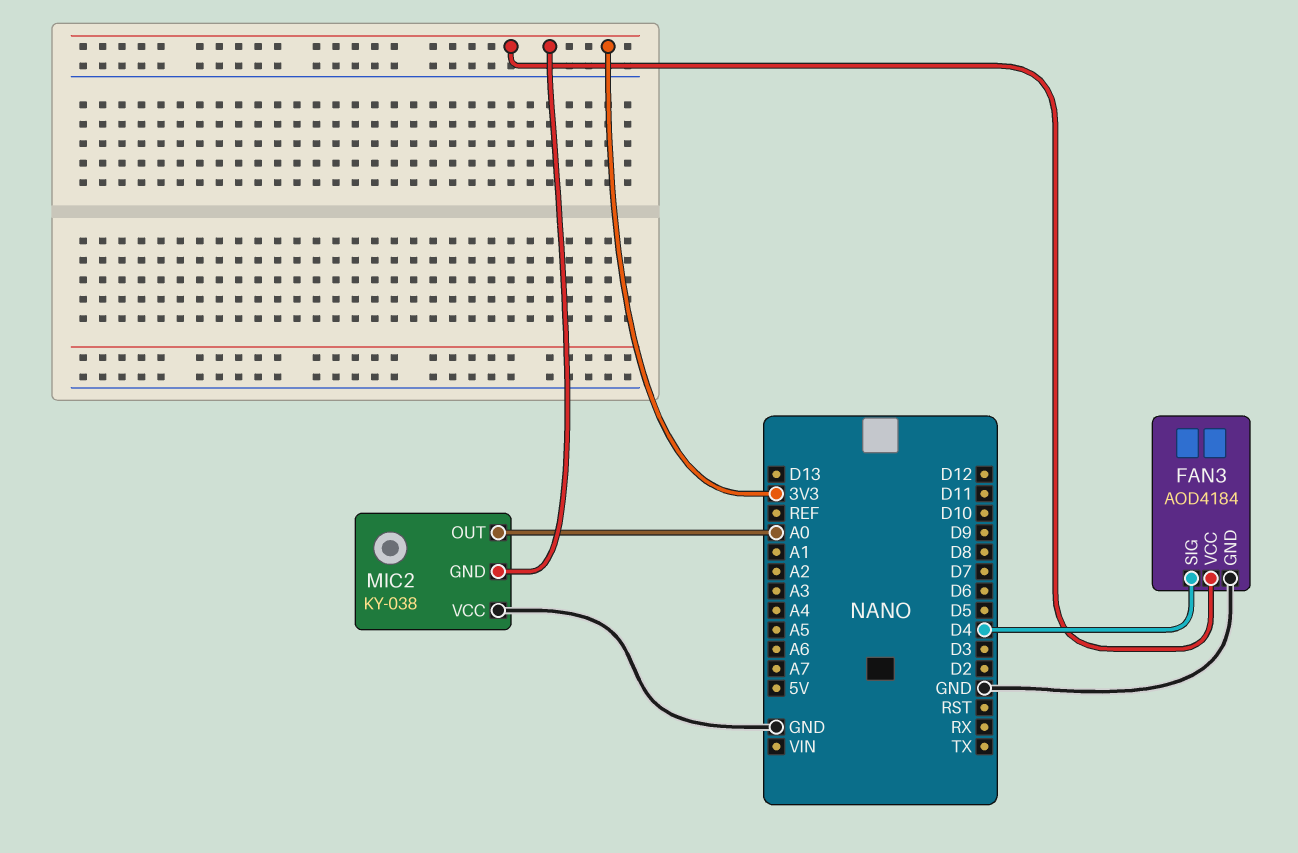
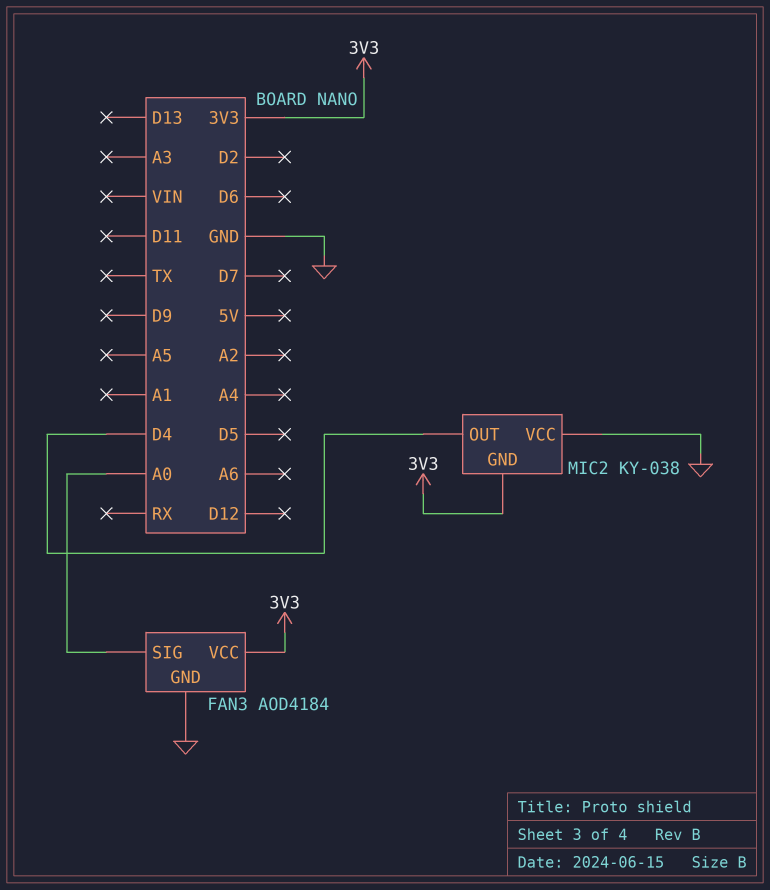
FAN3 pin SIG: D4 -> A0
MIC2 pin OUT: A0 -> D4

